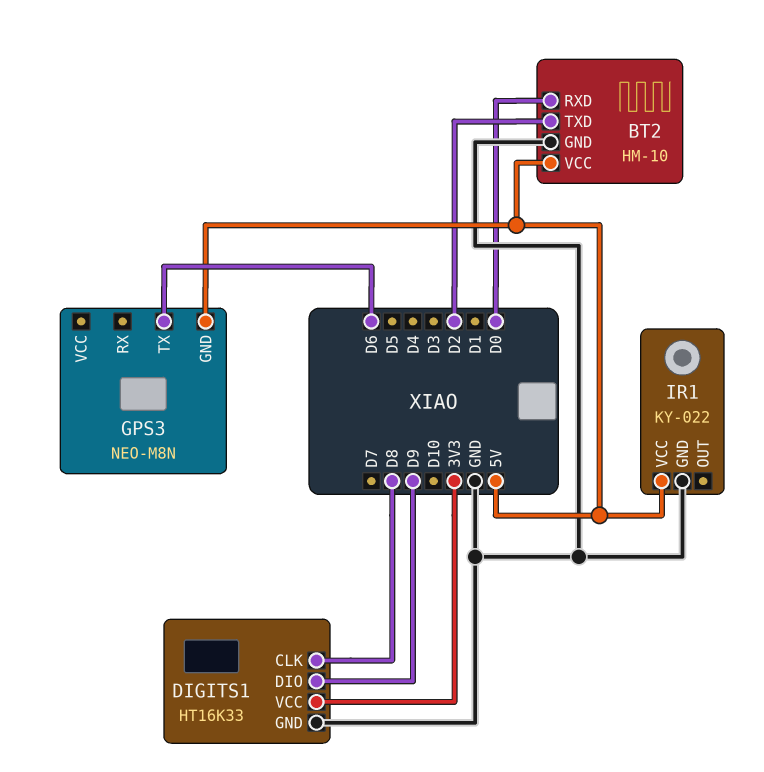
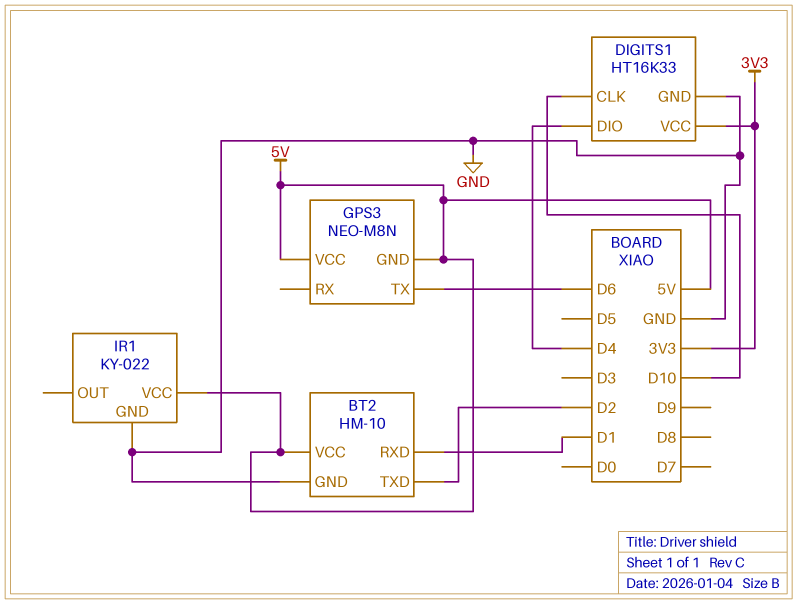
BT2 pin RXD: D0 -> D1
DIGITS1 pin CLK: D8 -> D10
DIGITS1 pin DIO: D9 -> D4
GPS3 pin VCC: none -> 5V

